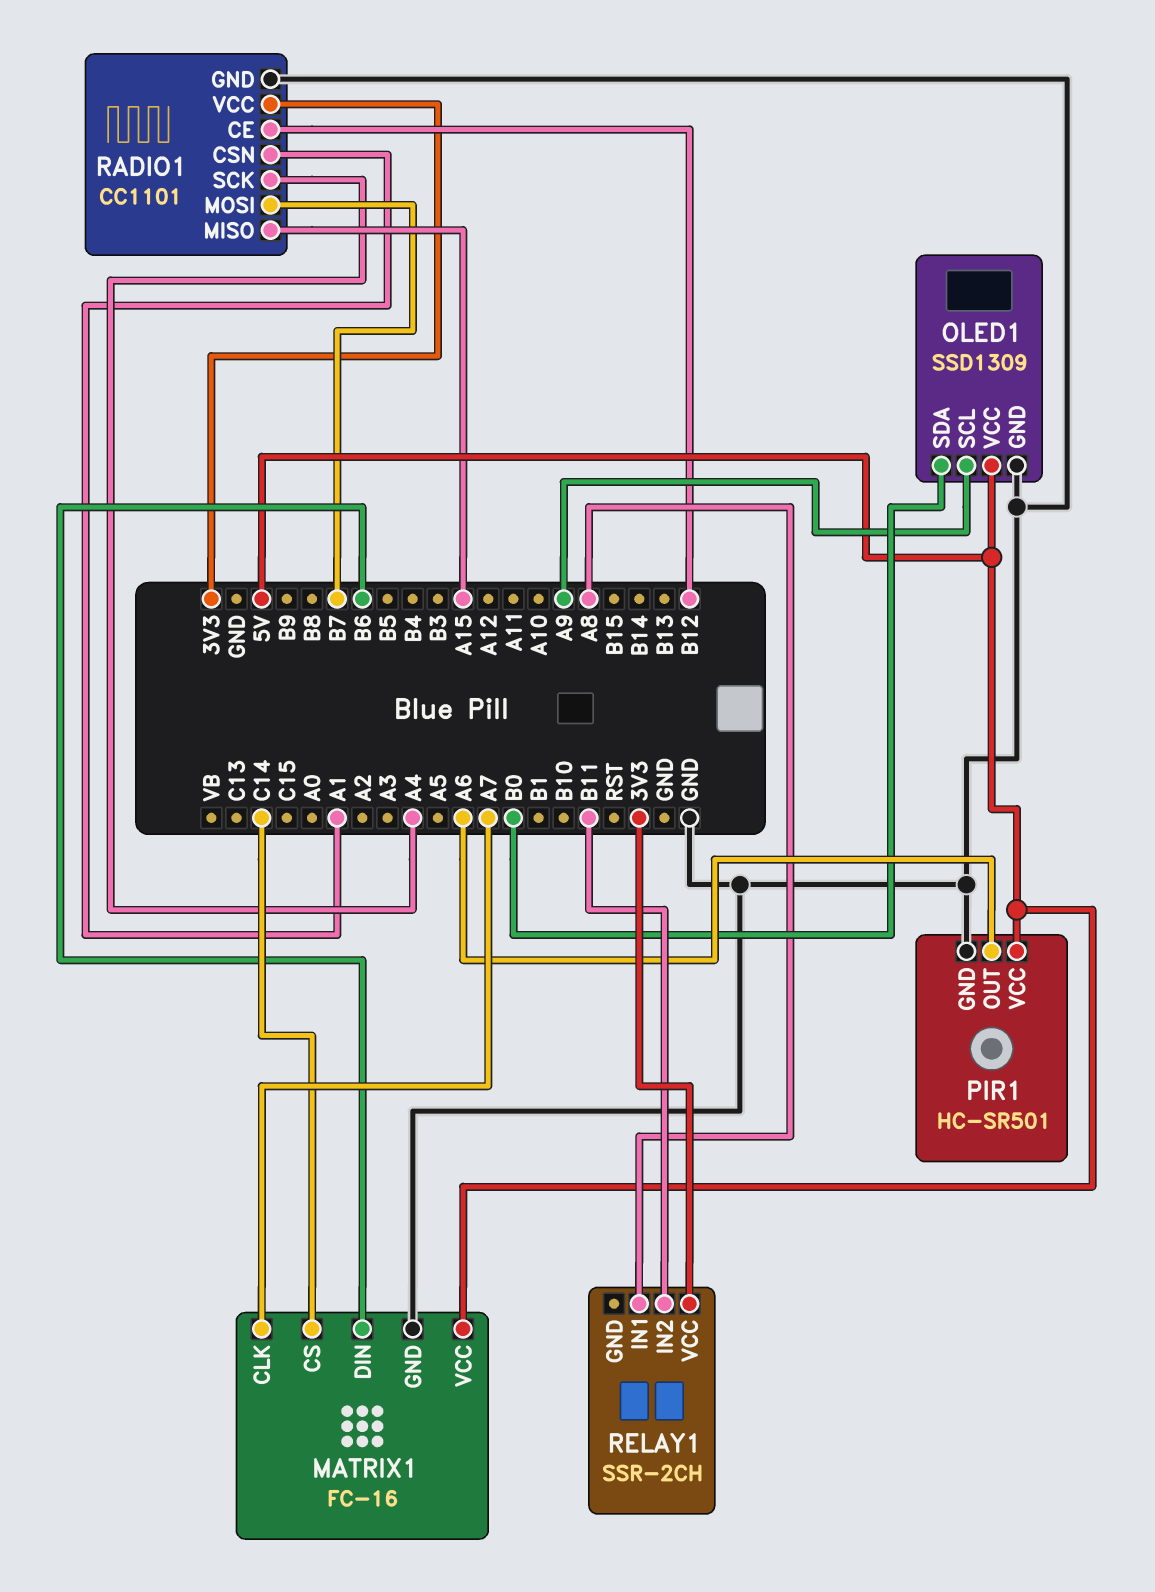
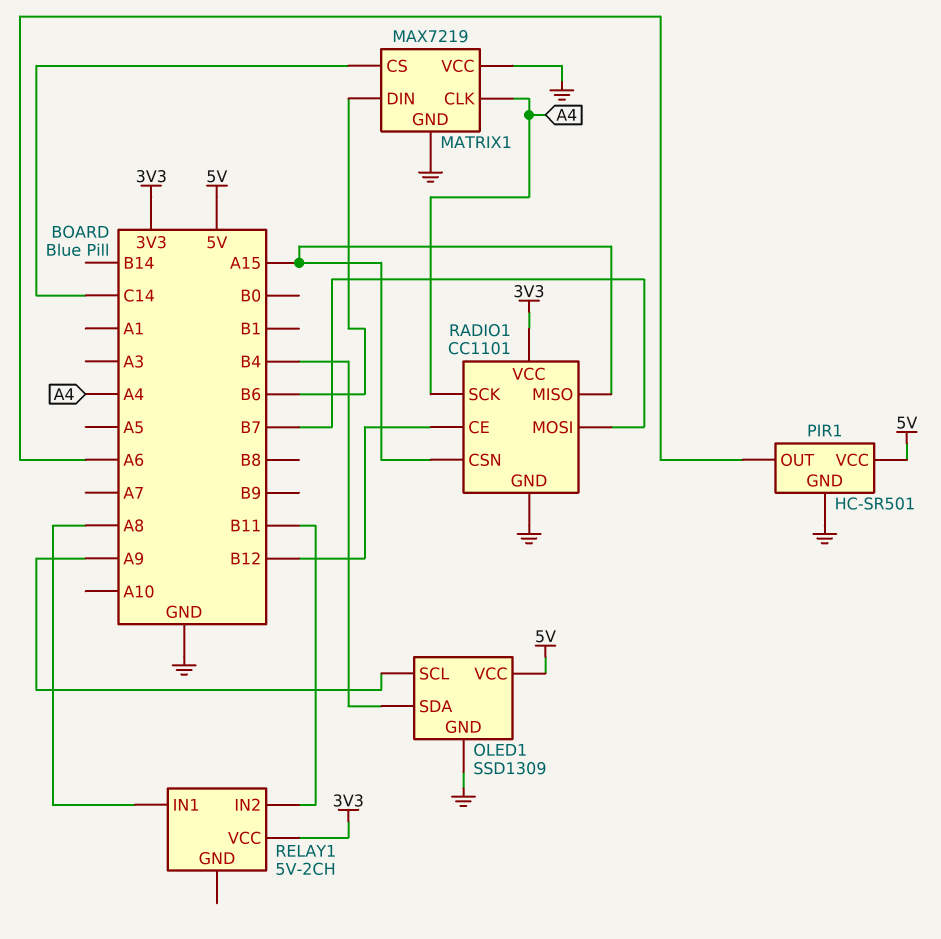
MATRIX1: FC-16 -> MAX7219
MATRIX1 pin CLK: A7 -> A4
MATRIX1 pin VCC: 5V -> GND
OLED1 pin SDA: B0 -> B4
RADIO1 pin CSN: A1 -> A15
RELAY1: SSR-2CH -> 5V-2CH

